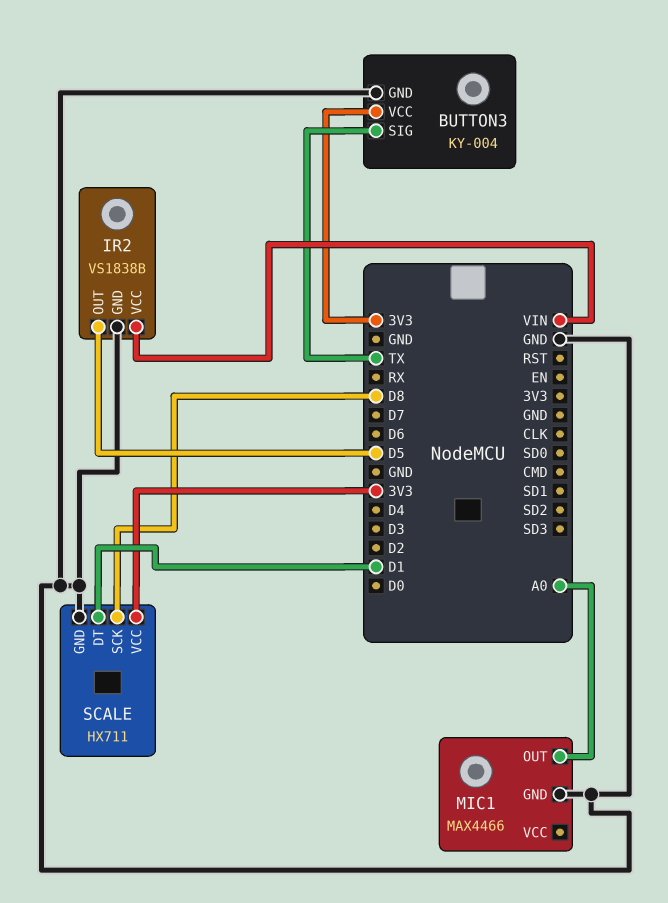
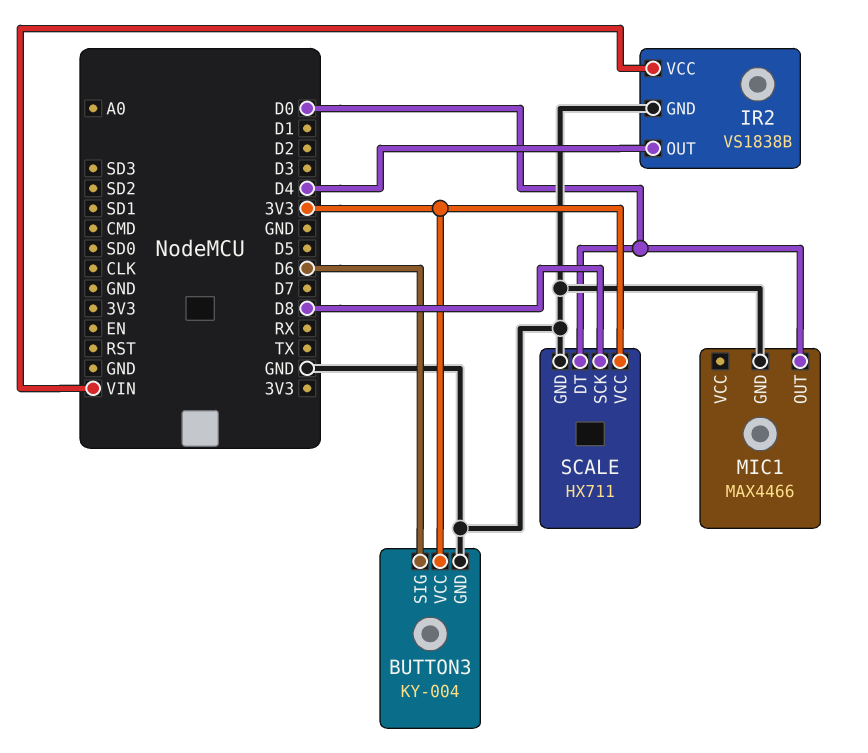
BUTTON3 pin SIG: TX -> D6
IR2 pin OUT: D5 -> D4
MIC1 pin OUT: A0 -> D0
SCALE pin DT: D1 -> D0

